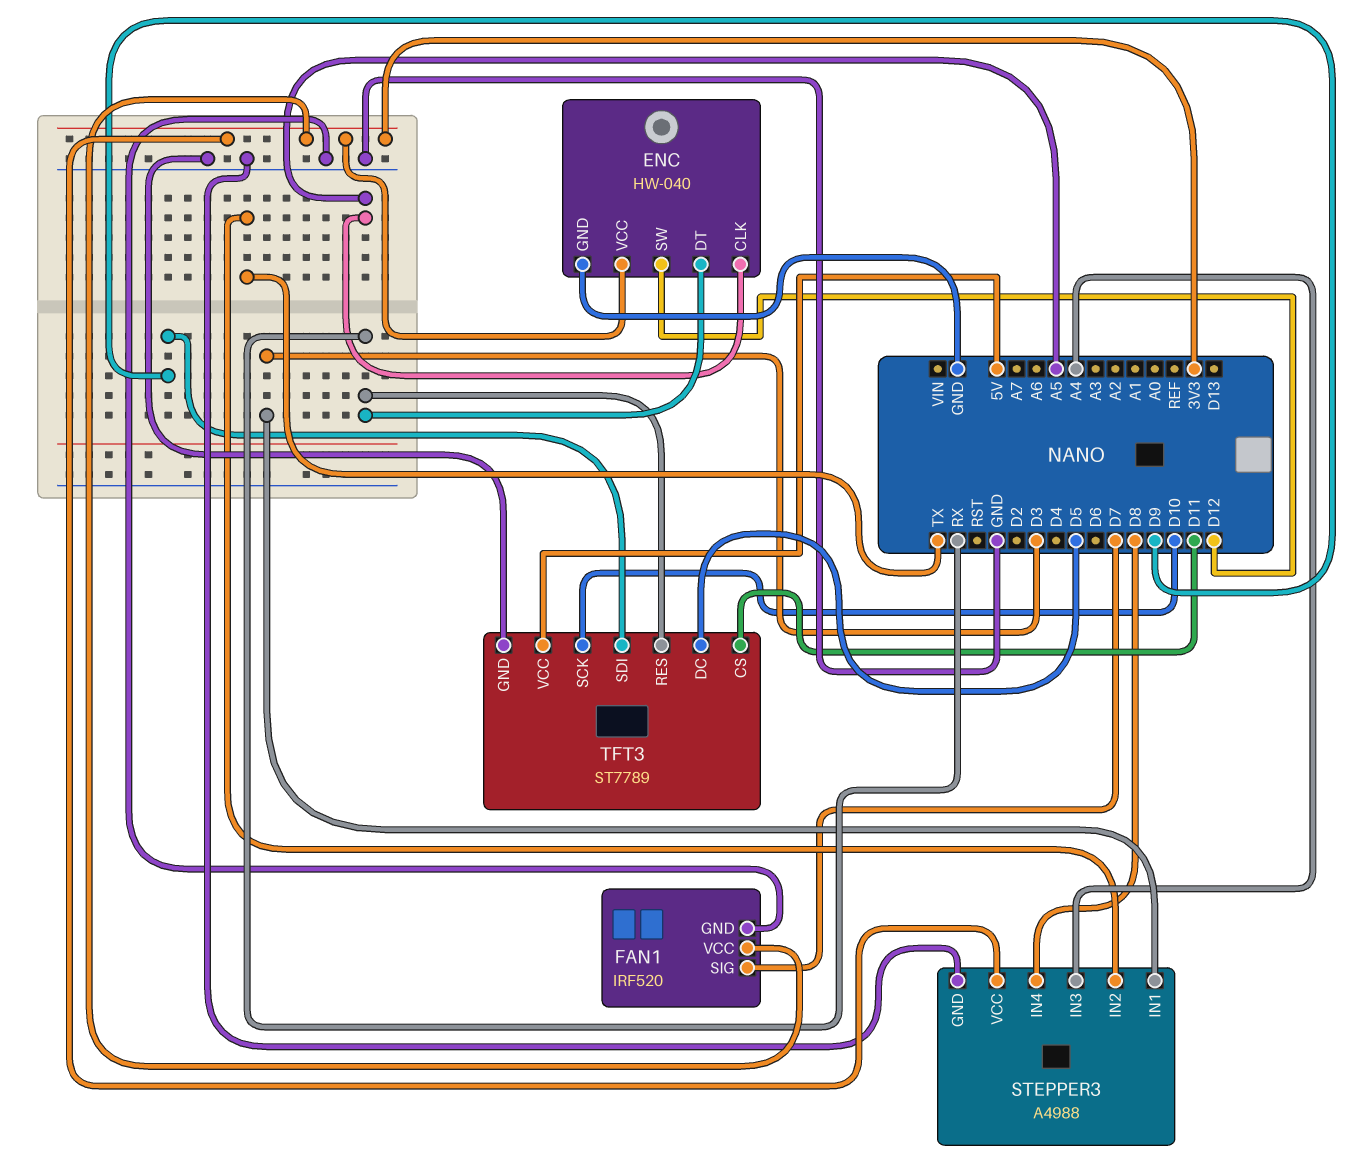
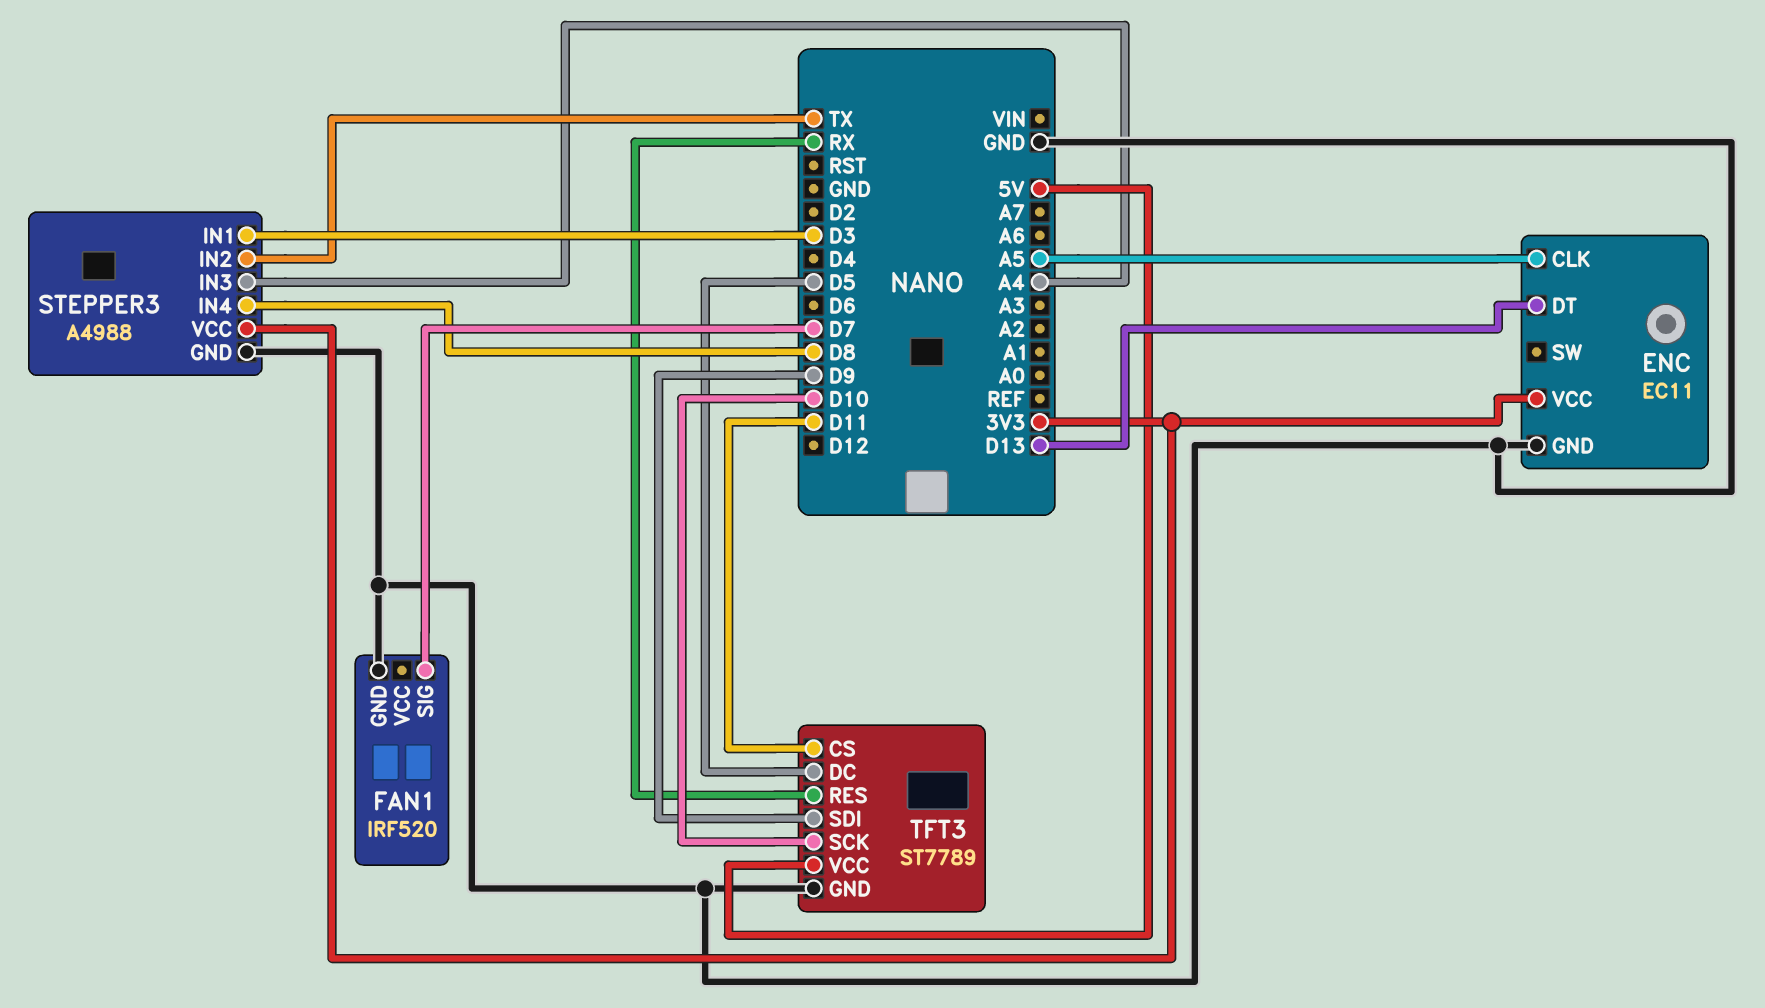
ENC: HW-040 -> EC11
ENC pin DT: RX -> D13
ENC pin SW: D12 -> none
FAN1 pin VCC: 3V3 -> none

